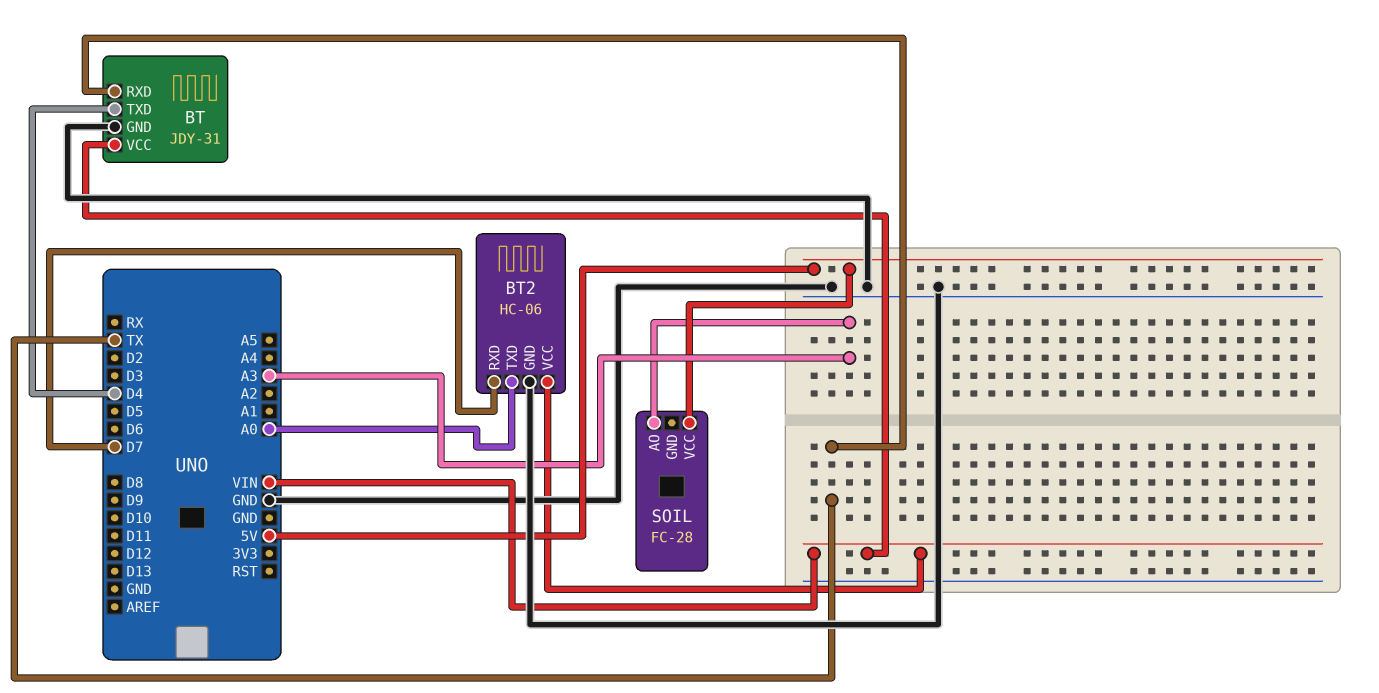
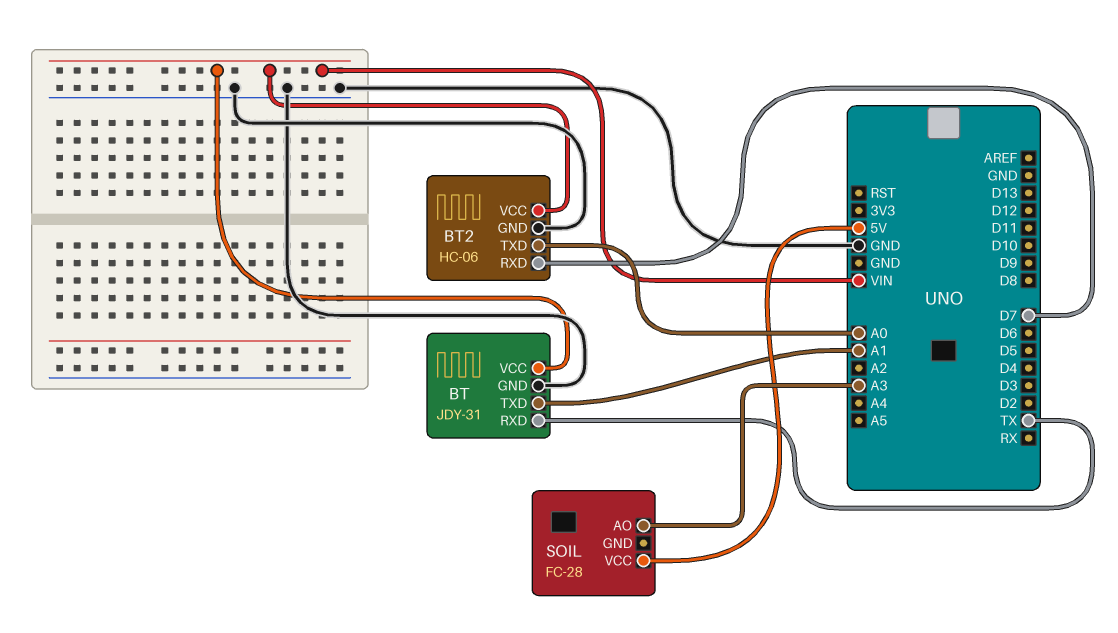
BT pin TXD: D4 -> A1

